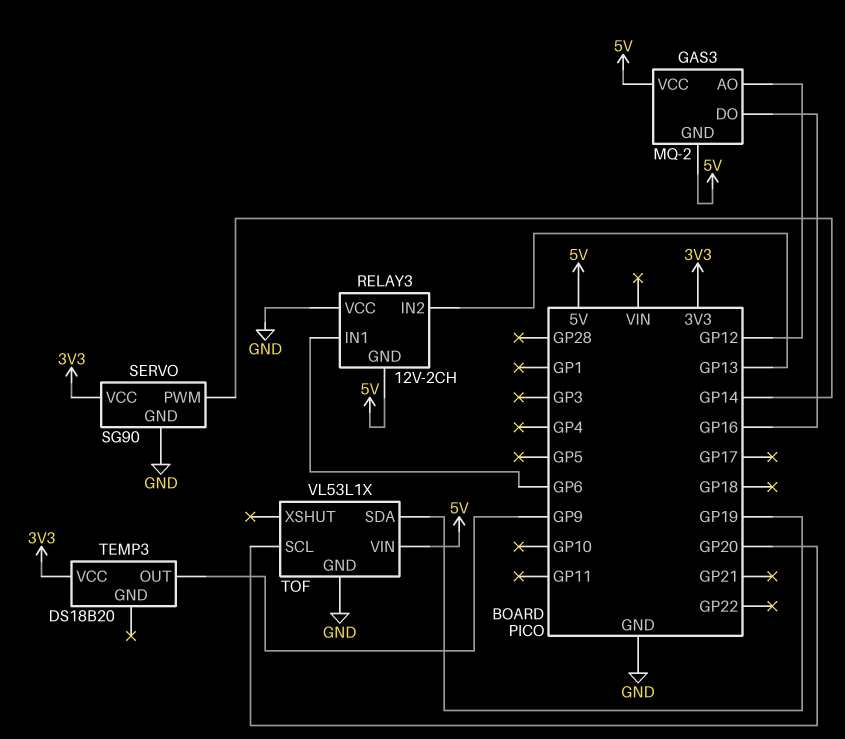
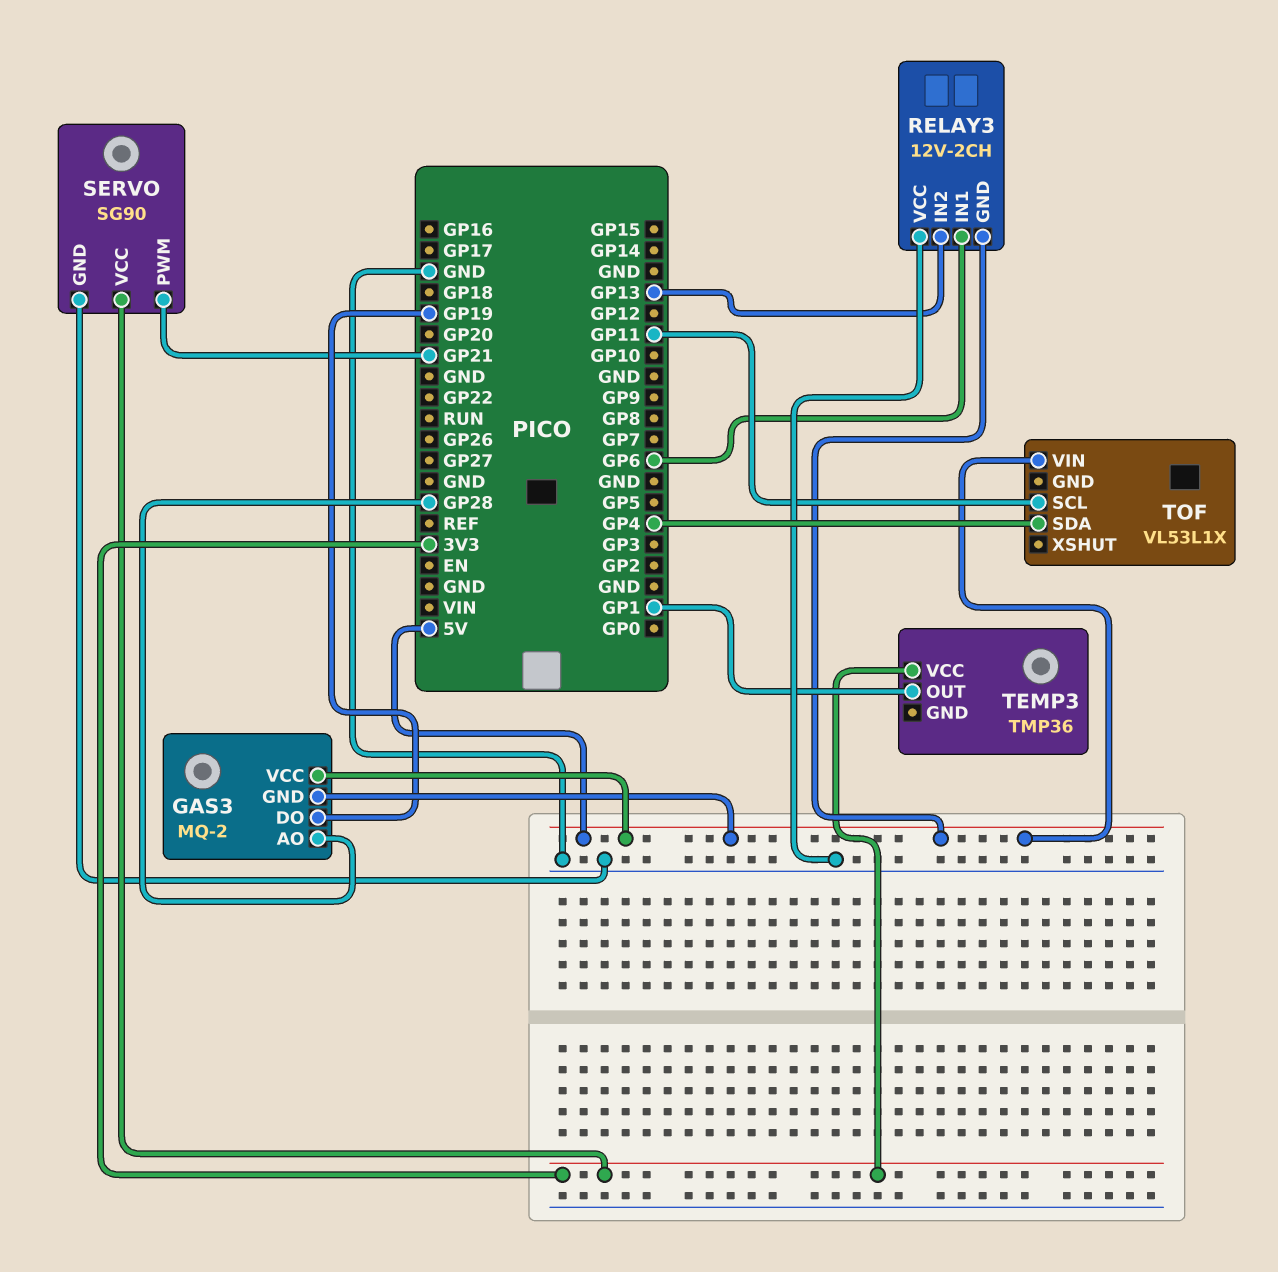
GAS3 pin AO: GP12 -> GP28
GAS3 pin DO: GP16 -> GP19
SERVO pin PWM: GP14 -> GP21
TEMP3: DS18B20 -> TMP36
TEMP3 pin OUT: GP9 -> GP1
TOF pin GND: GND -> none
TOF pin SCL: GP20 -> GP11
TOF pin SDA: GP19 -> GP4

